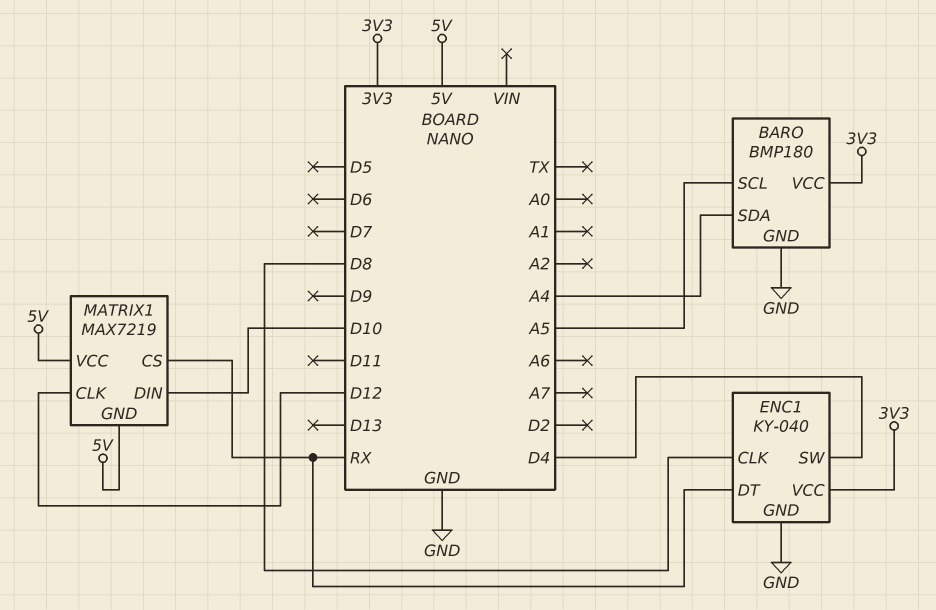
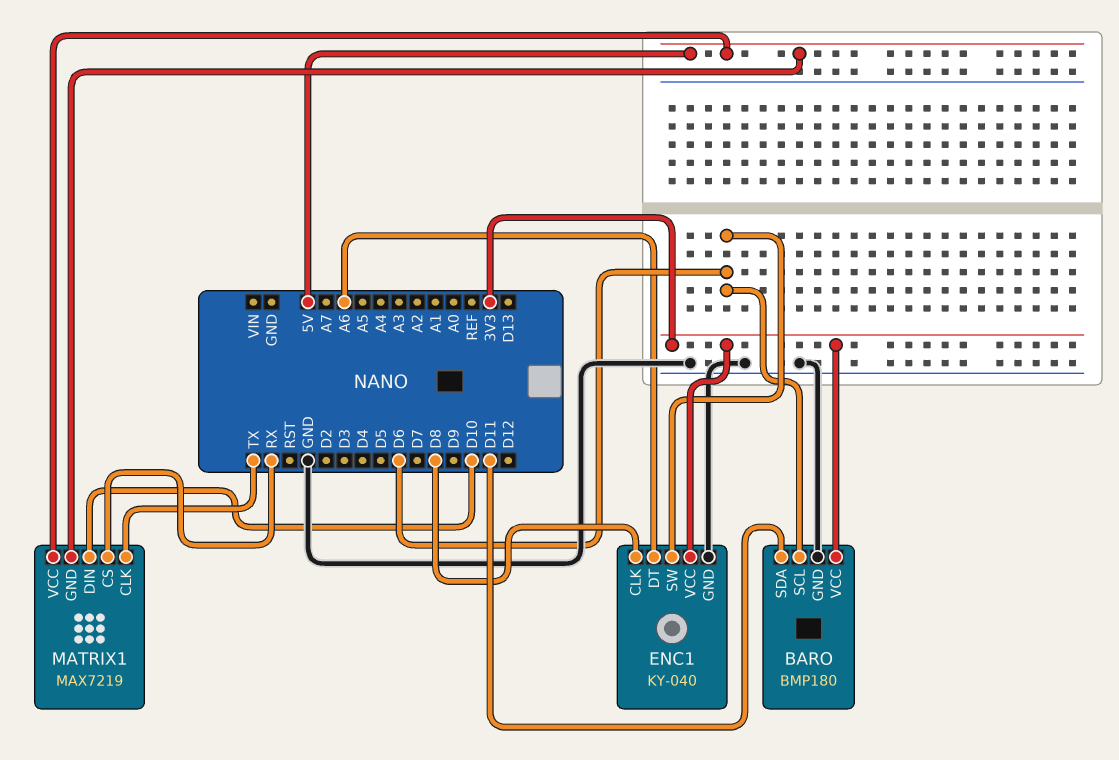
BARO pin SCL: A5 -> D6
BARO pin SDA: A4 -> D11
ENC1 pin DT: RX -> A6
ENC1 pin SW: D4 -> D6
MATRIX1 pin CLK: D12 -> TX

